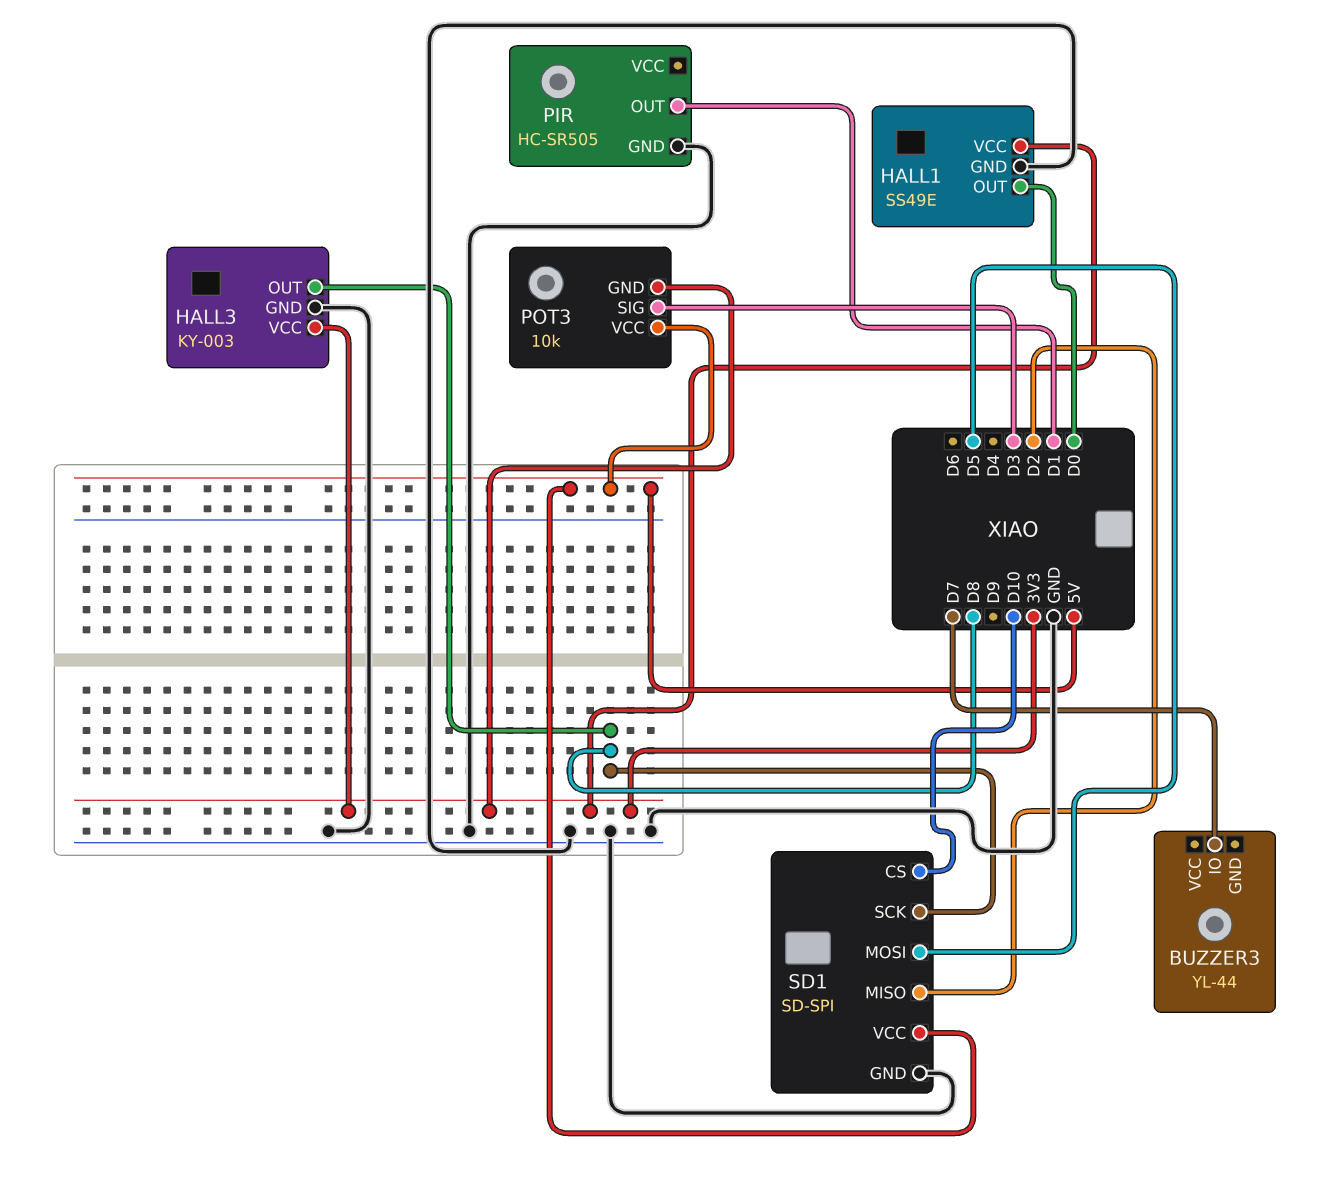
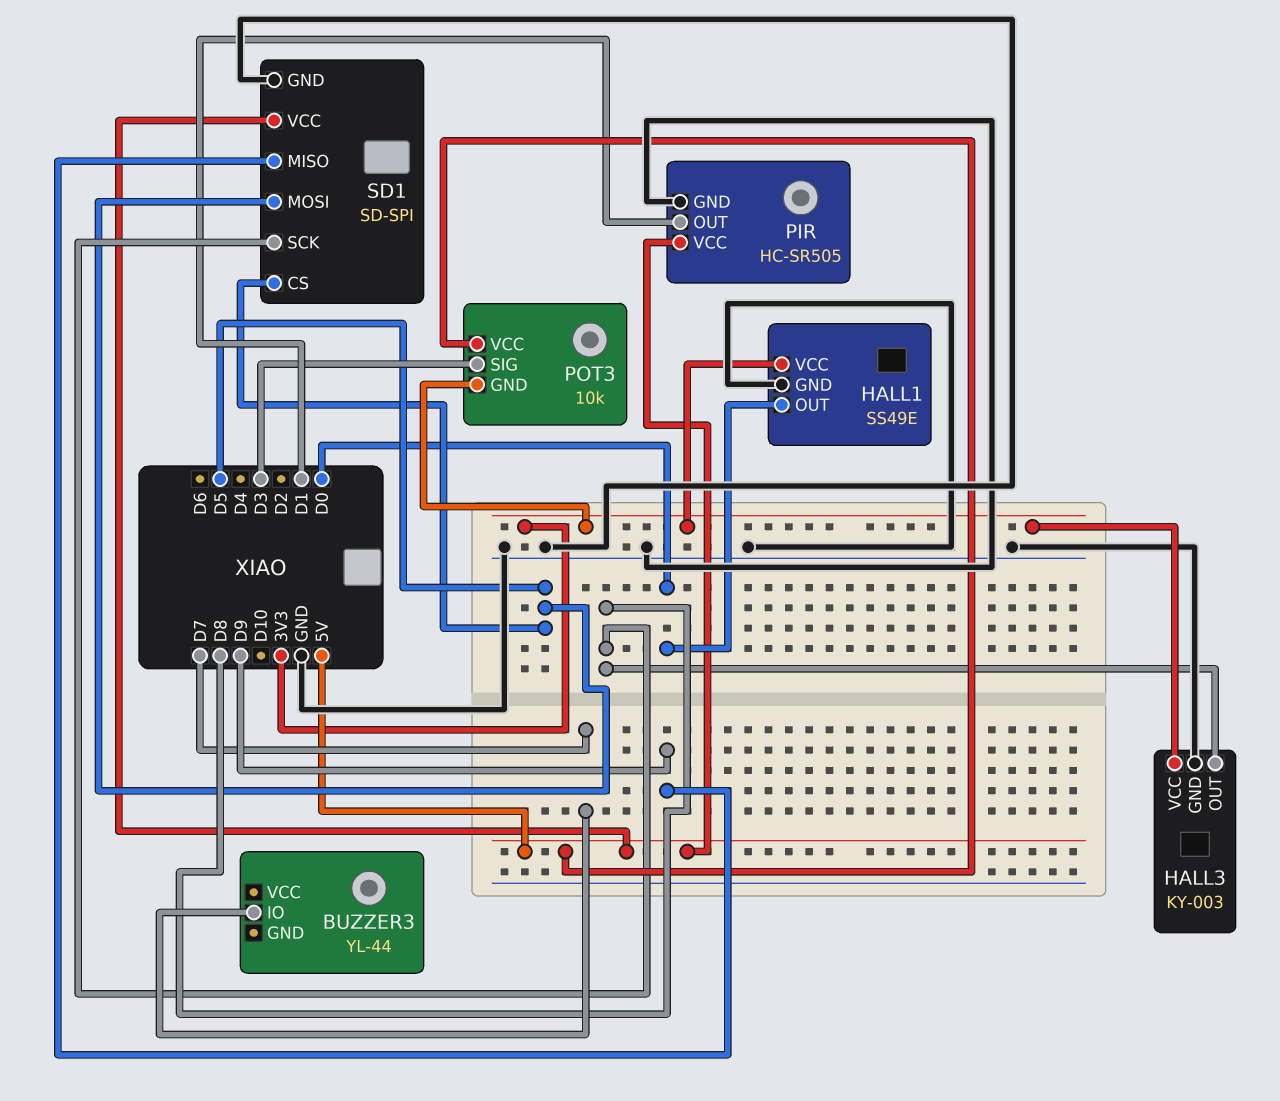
PIR pin VCC: none -> 5V
SD1 pin CS: D10 -> D5
SD1 pin MISO: D2 -> D9

